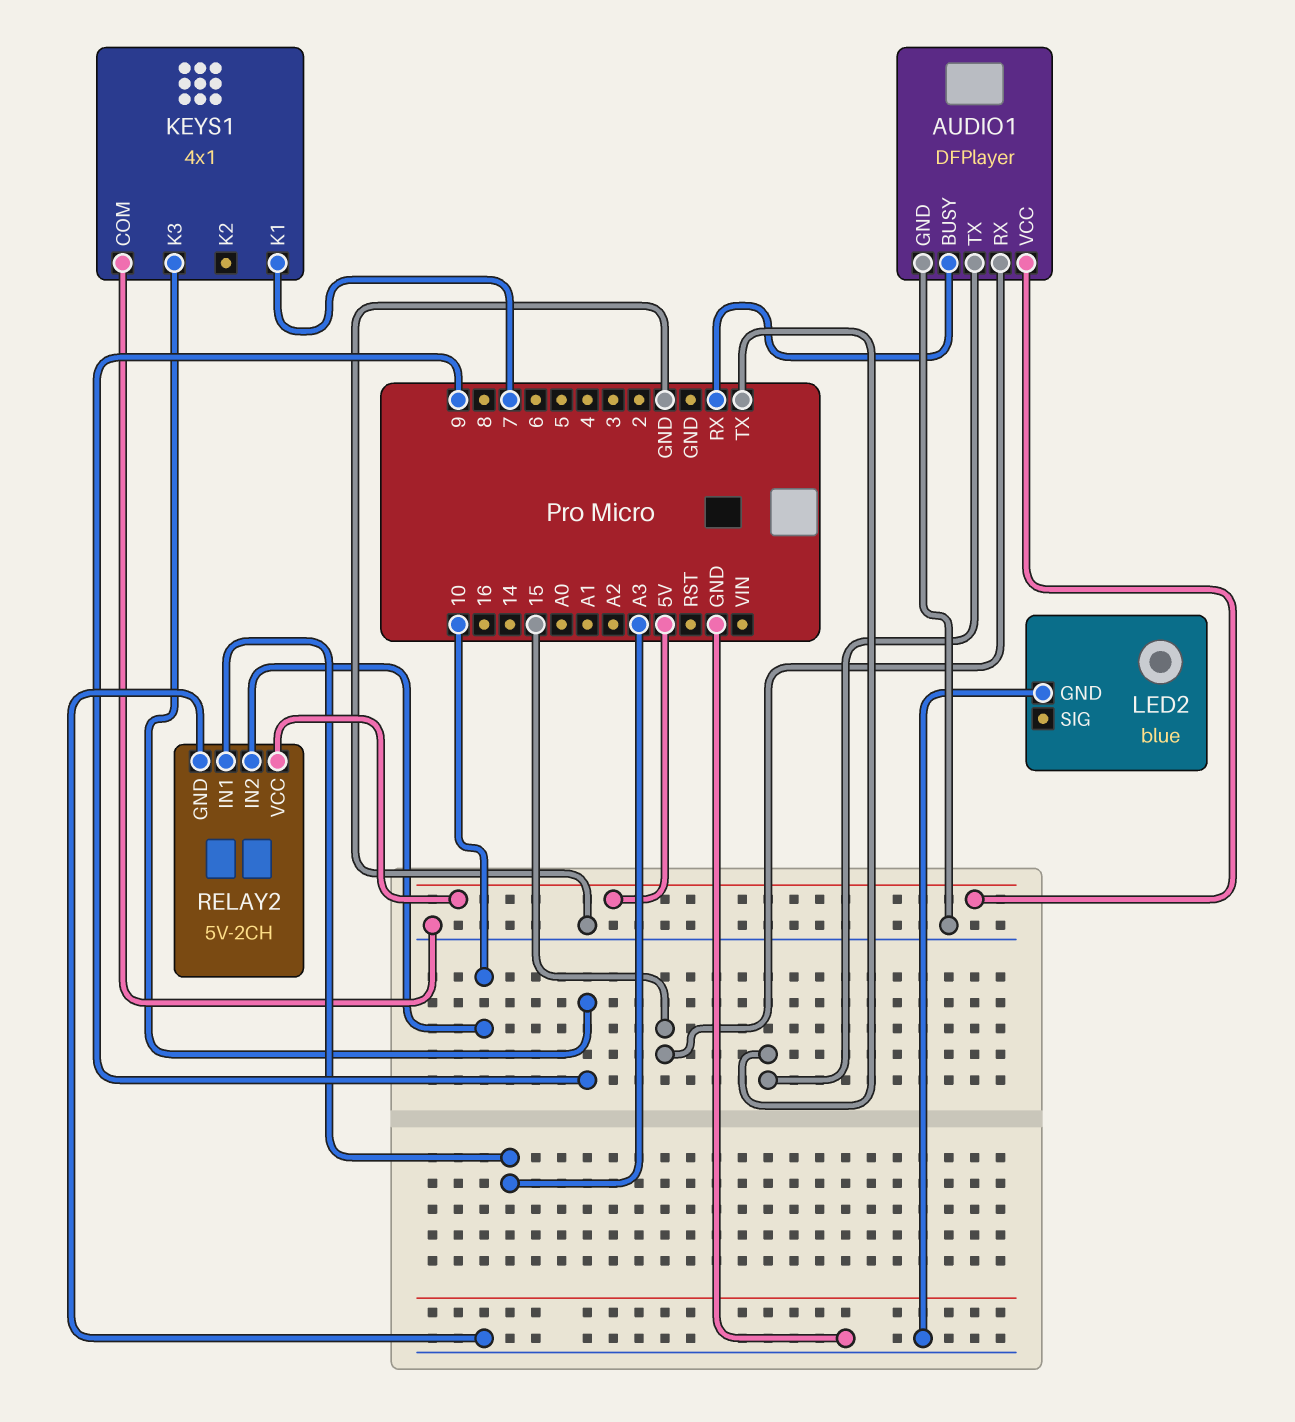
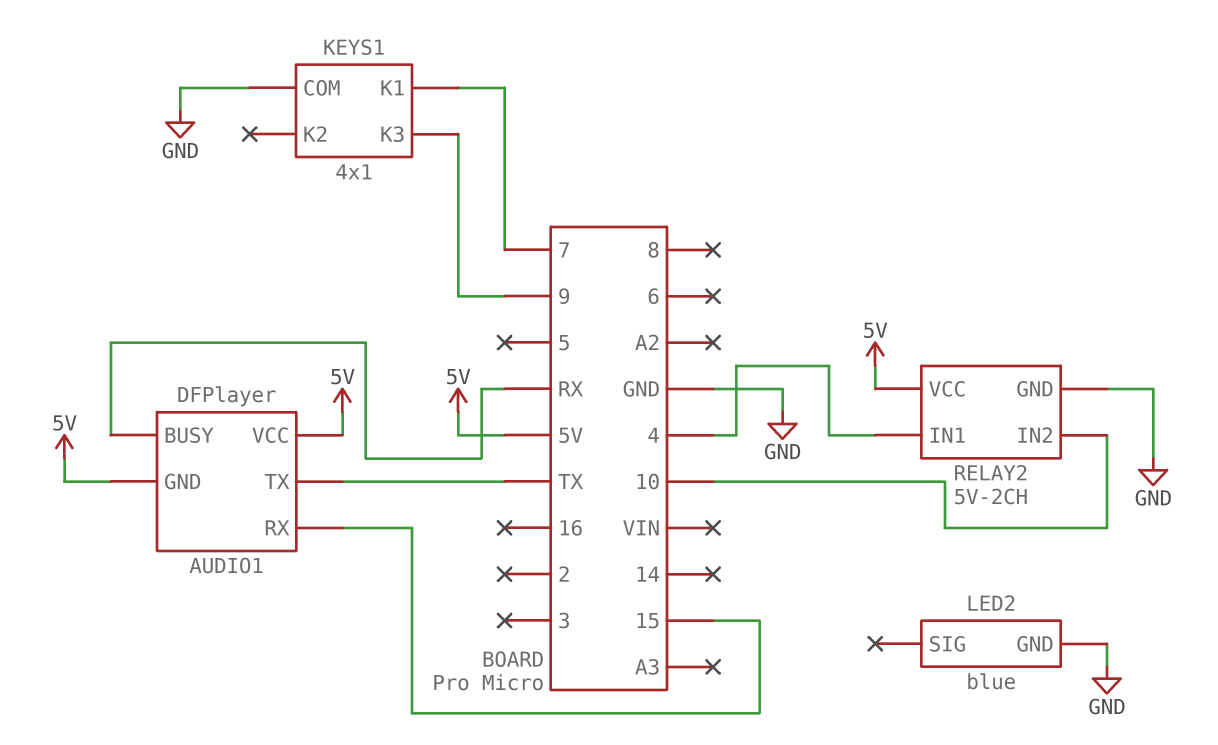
AUDIO1 pin GND: GND -> 5V
RELAY2 pin IN1: A3 -> 4

